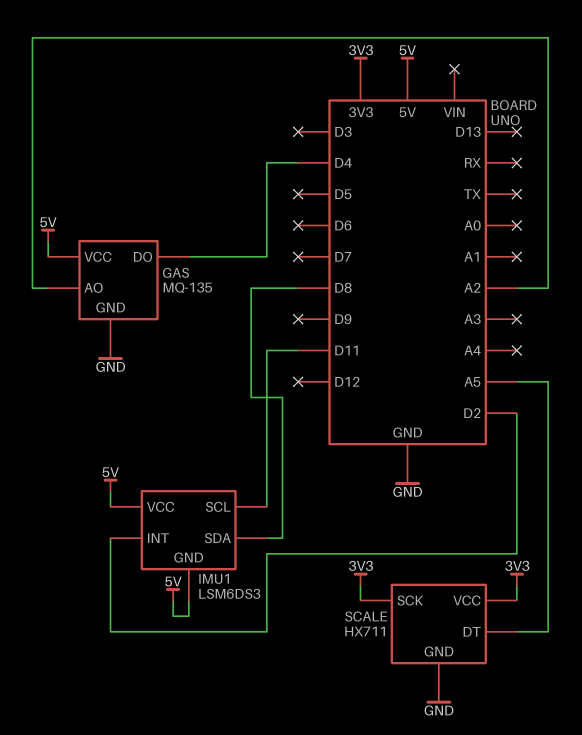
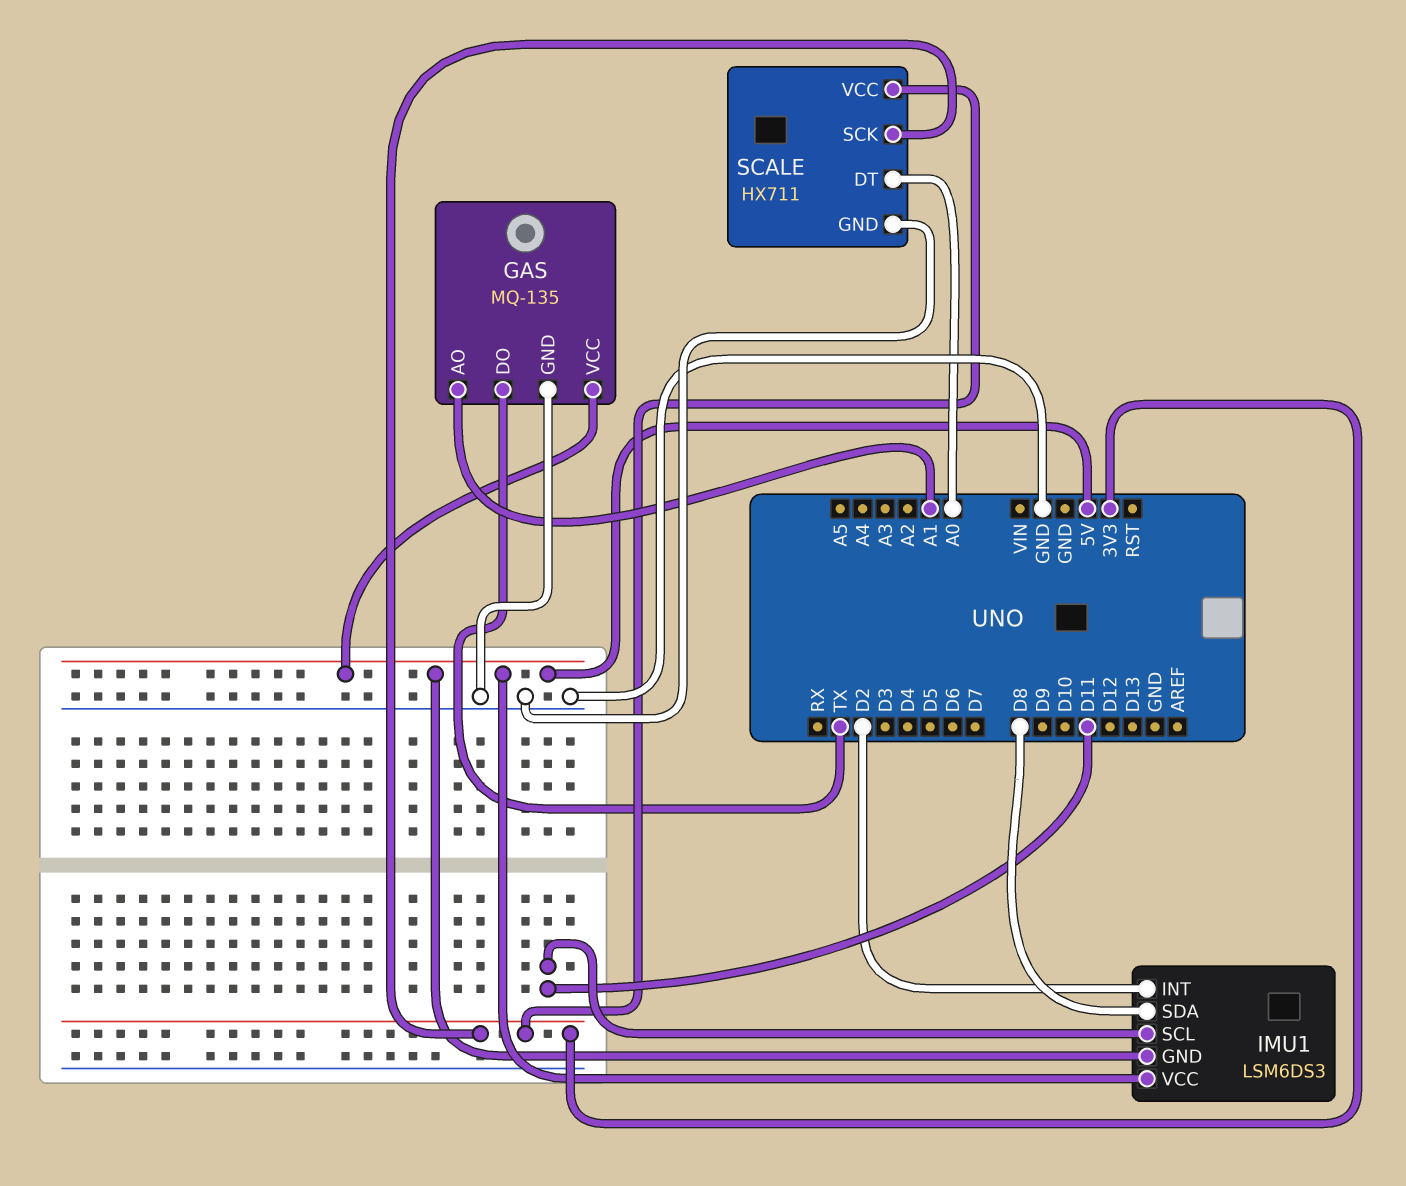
GAS pin AO: A2 -> A1
GAS pin DO: D4 -> TX
SCALE pin DT: A5 -> A0

